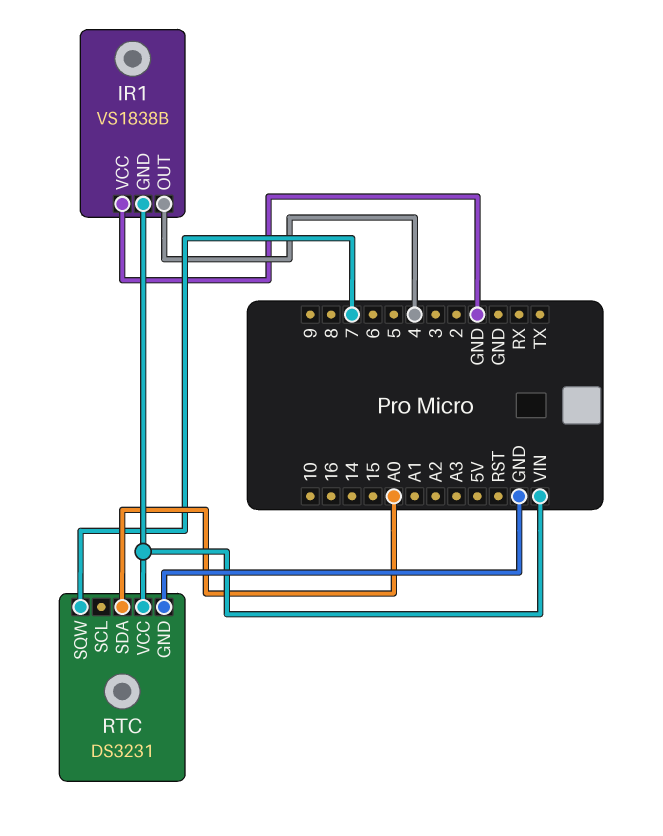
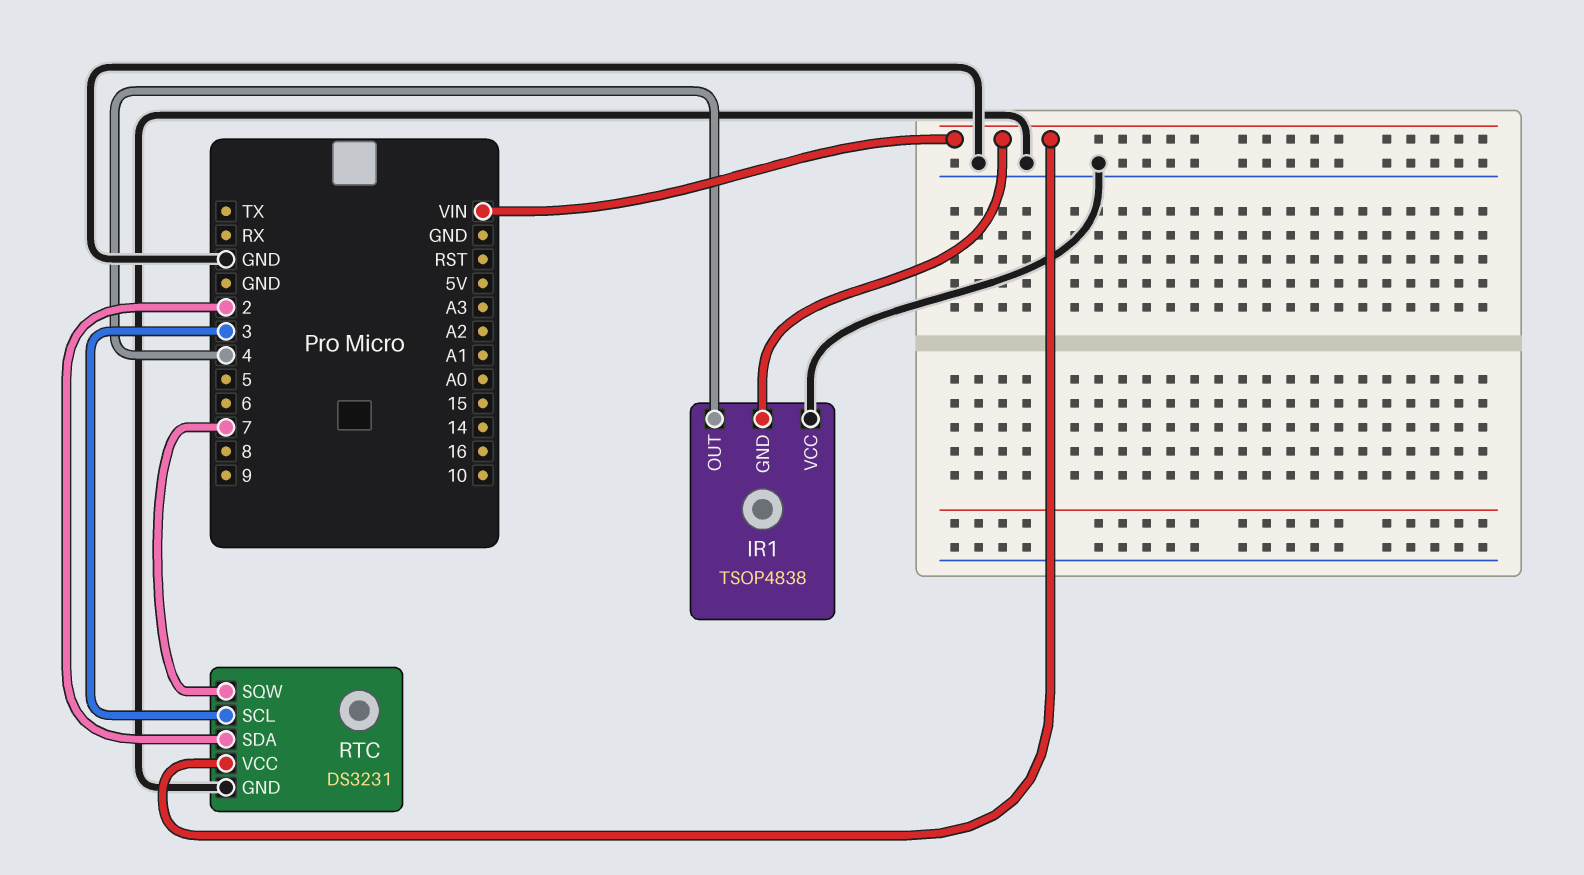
IR1: VS1838B -> TSOP4838
RTC pin SCL: none -> 3
RTC pin SDA: A0 -> 2

